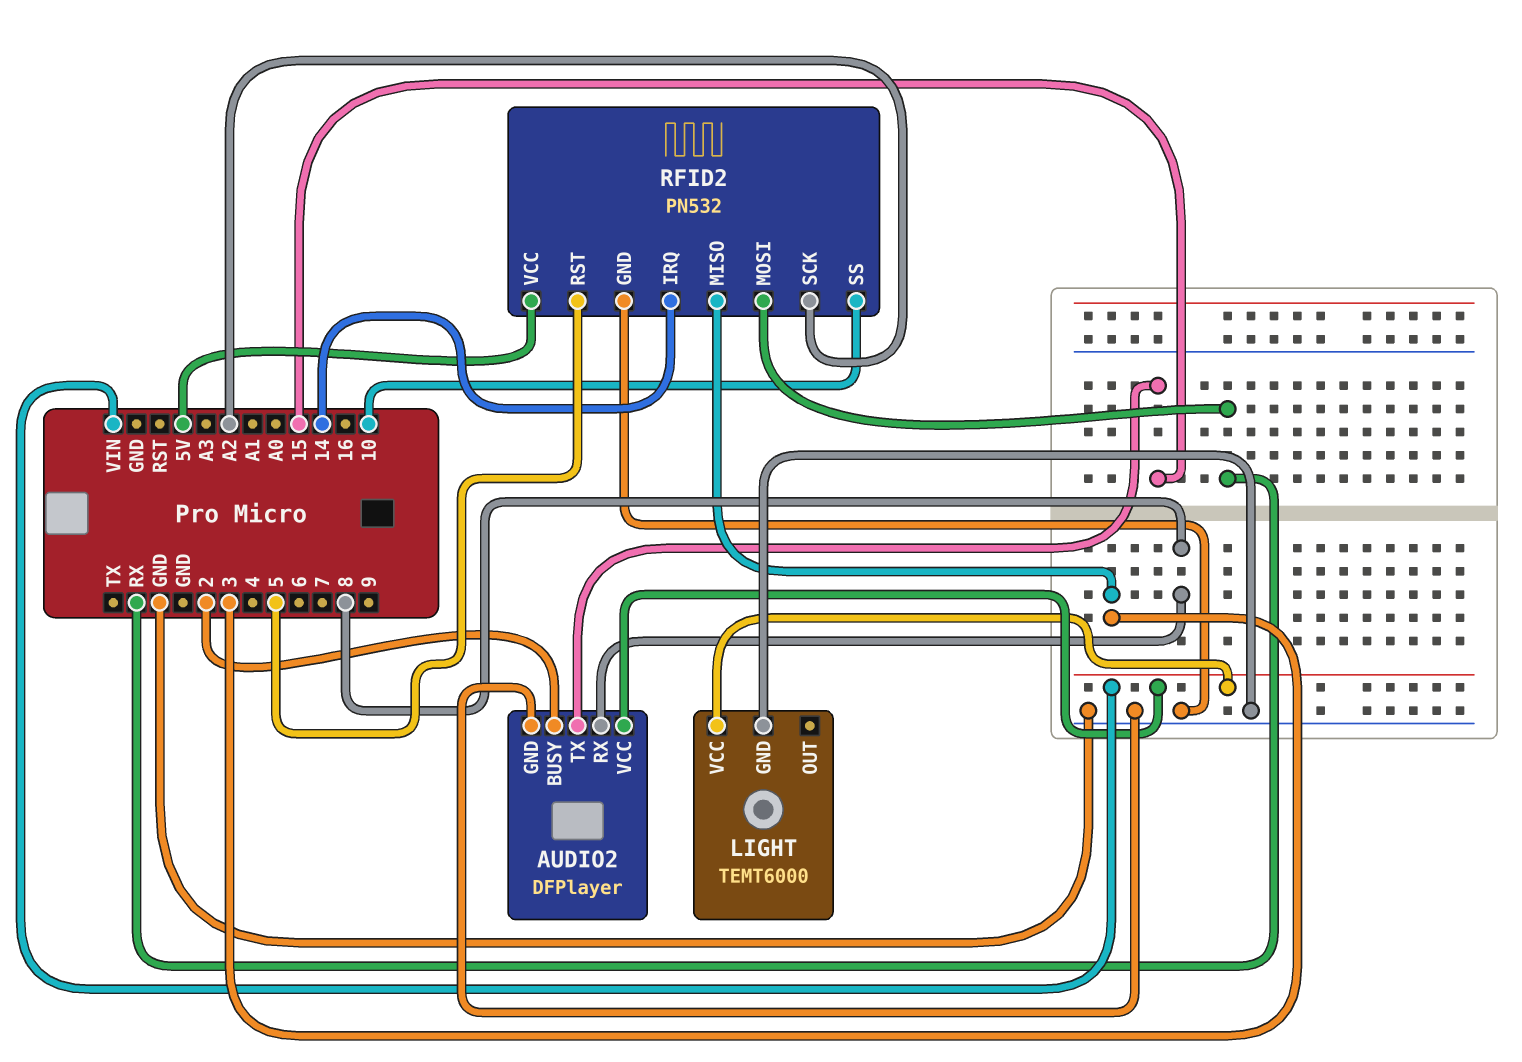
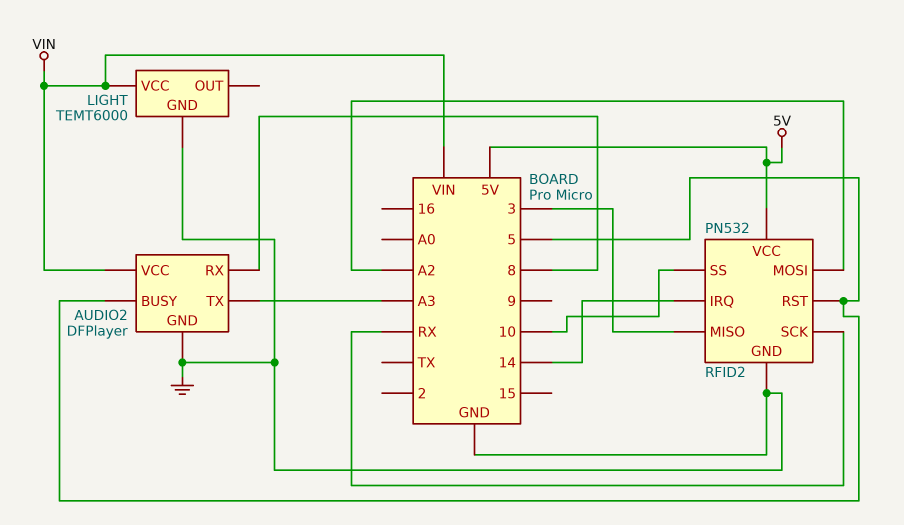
AUDIO2 pin BUSY: 2 -> 5
AUDIO2 pin TX: 15 -> A3
RFID2 pin MOSI: RX -> A2
RFID2 pin SCK: A2 -> RX

